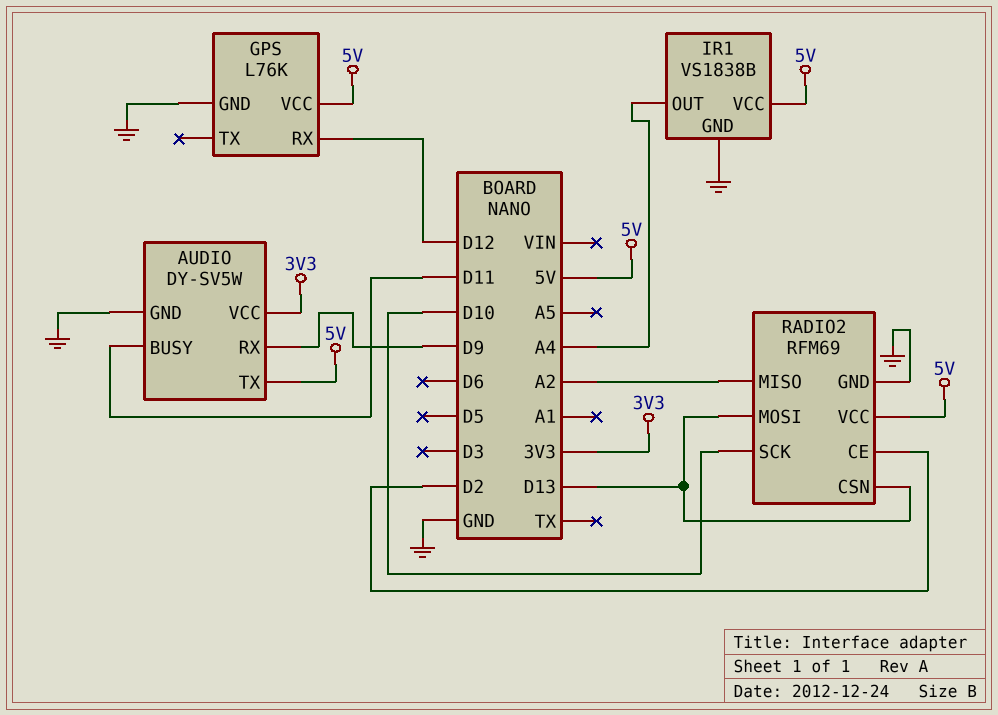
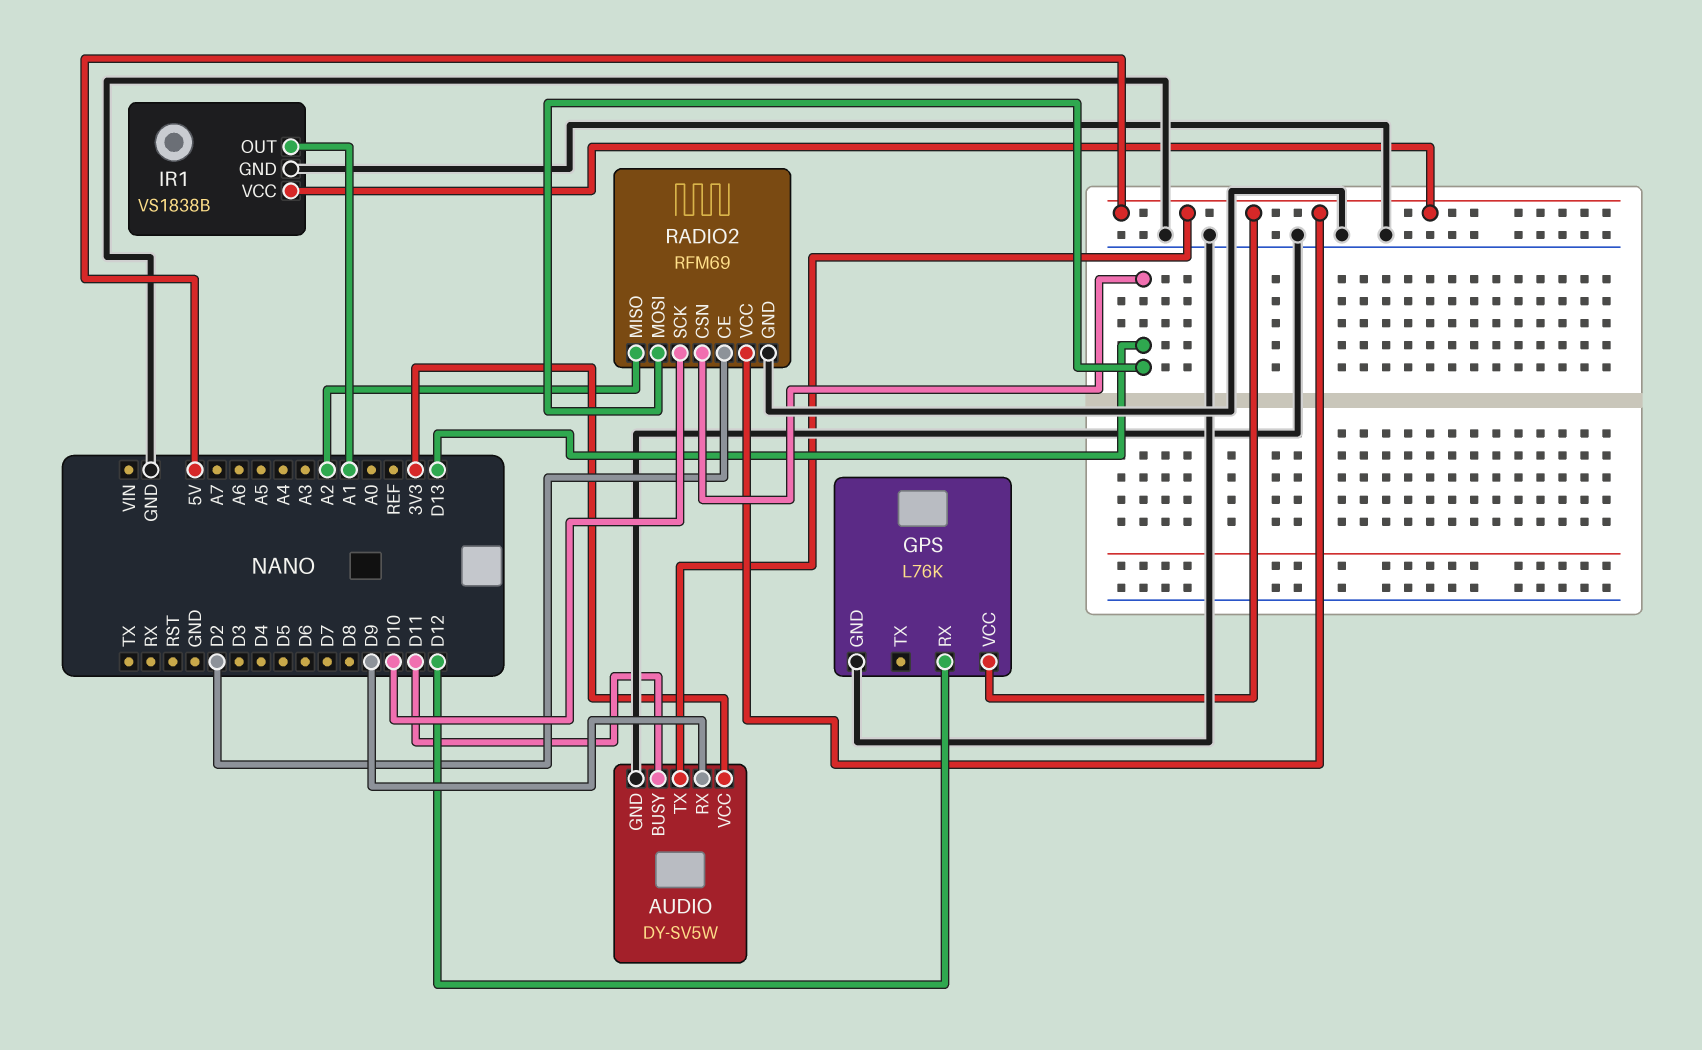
IR1 pin OUT: A4 -> A1

